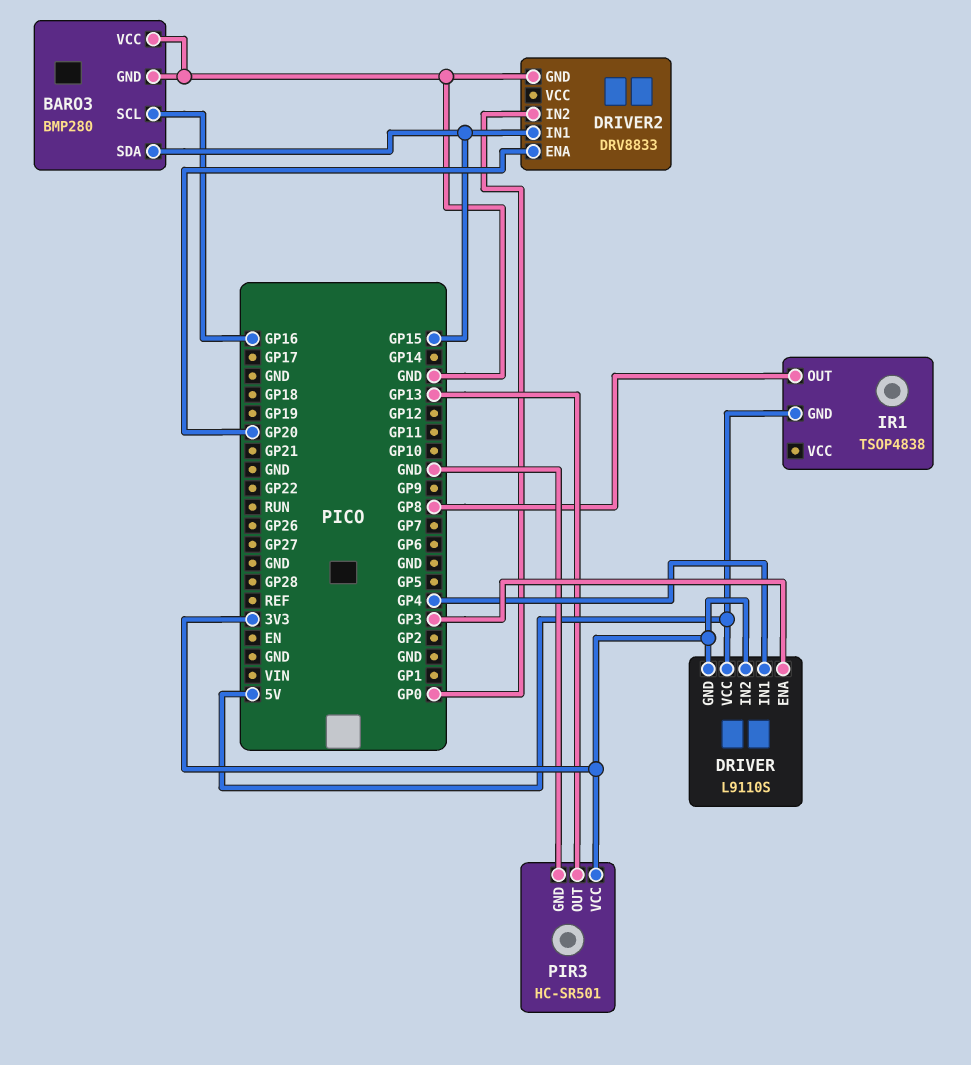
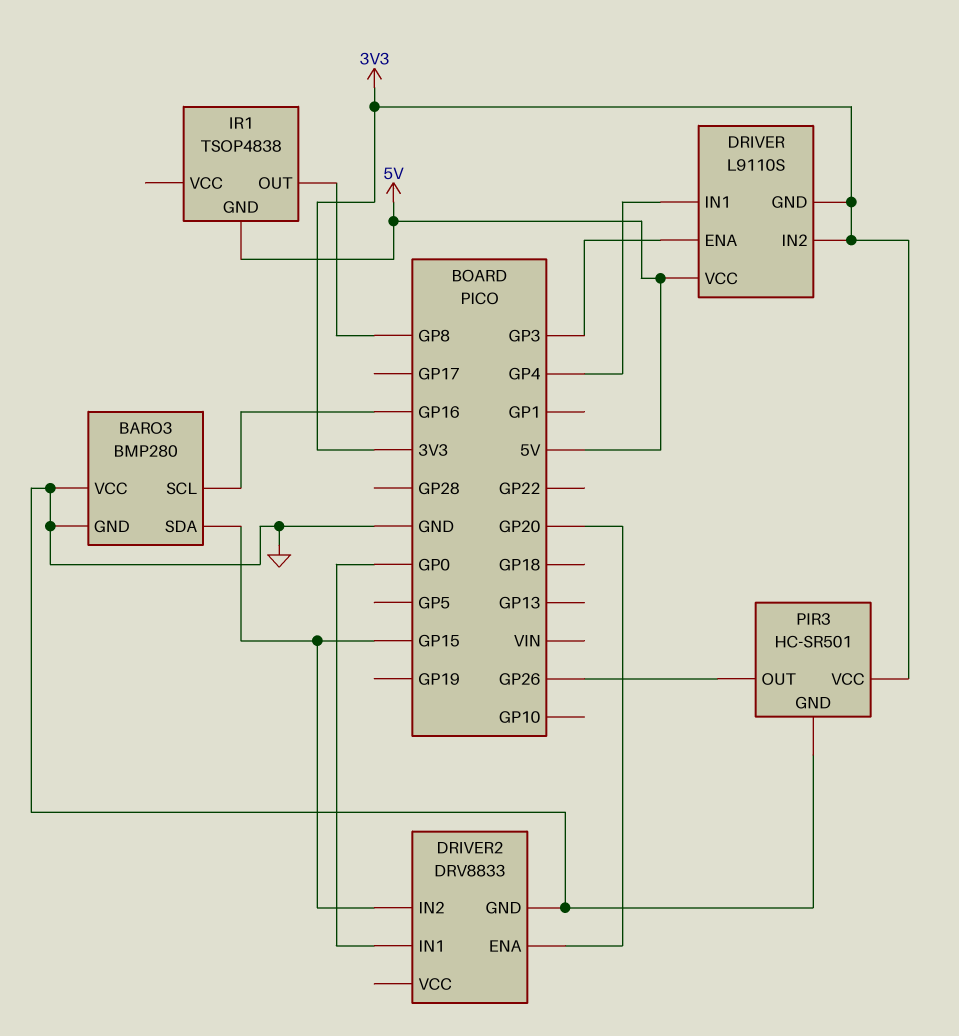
DRIVER2 pin IN1: GP15 -> GP0
DRIVER2 pin IN2: GP0 -> GP15
PIR3 pin OUT: GP13 -> GP26

